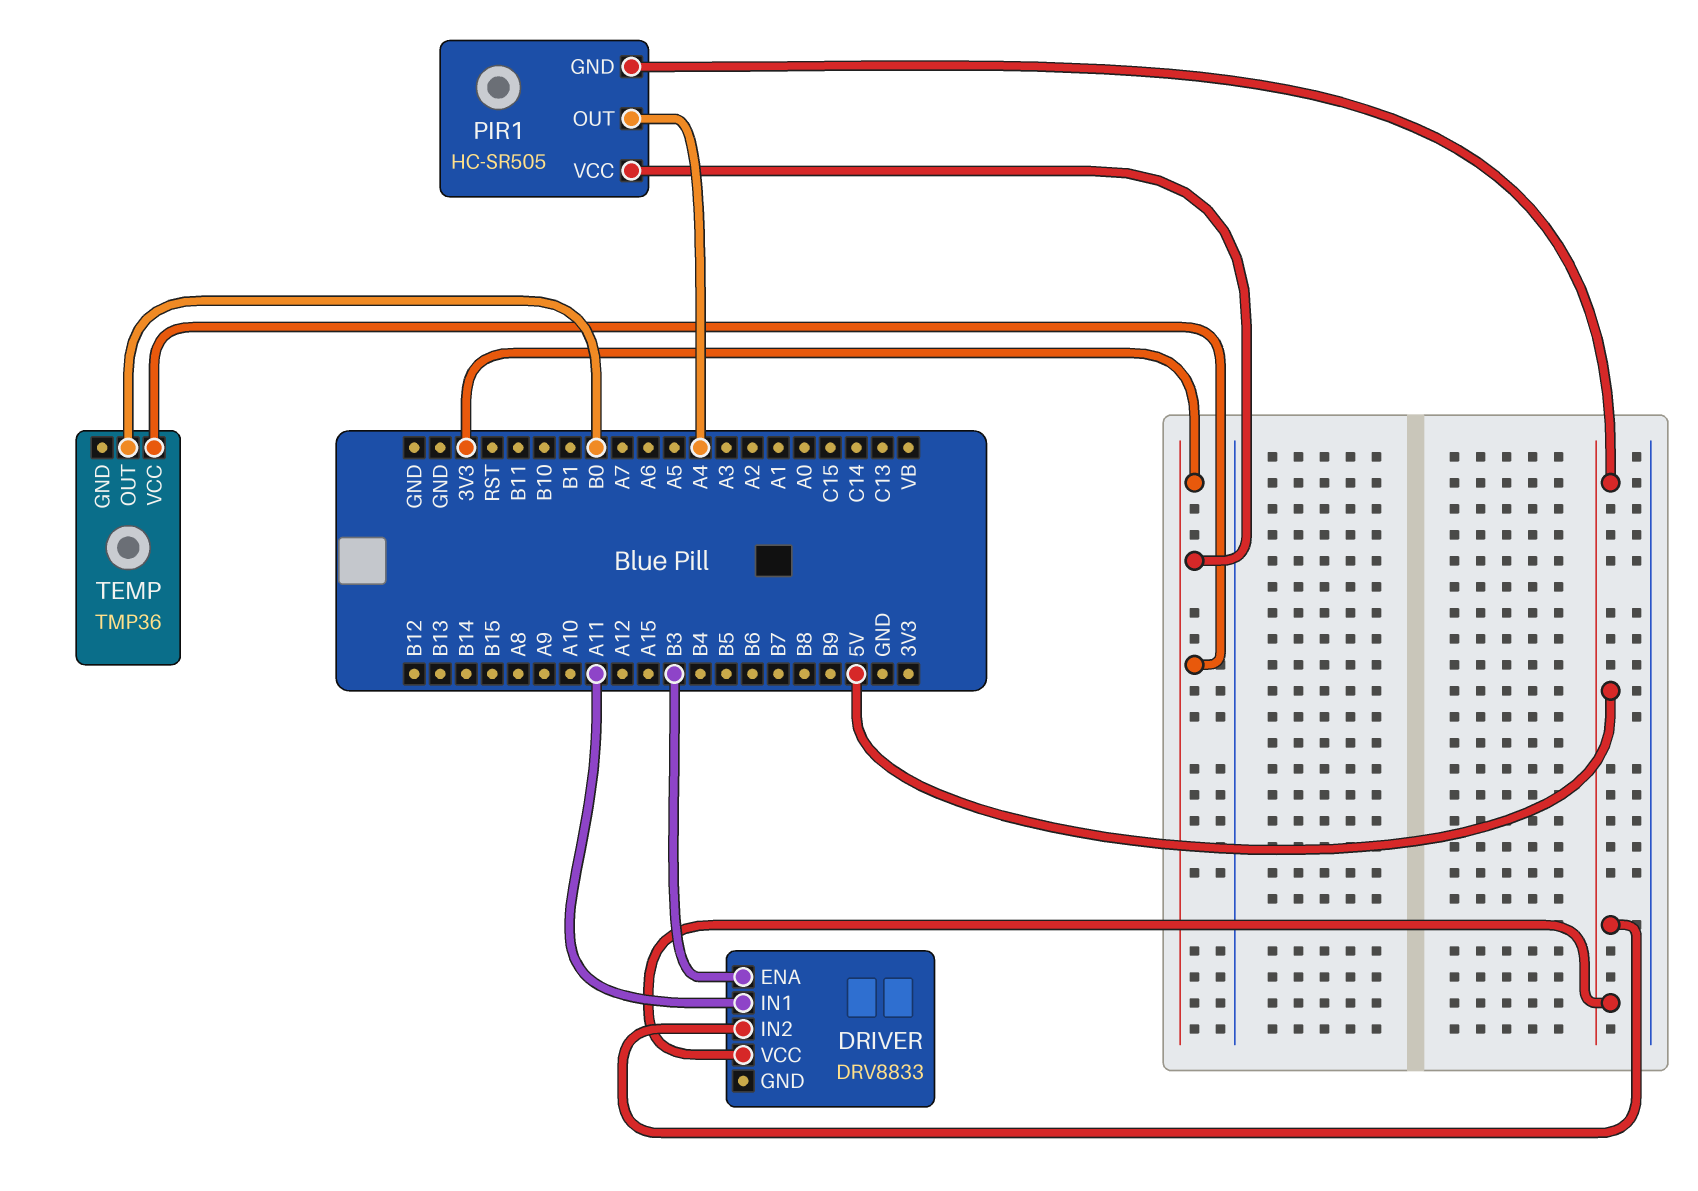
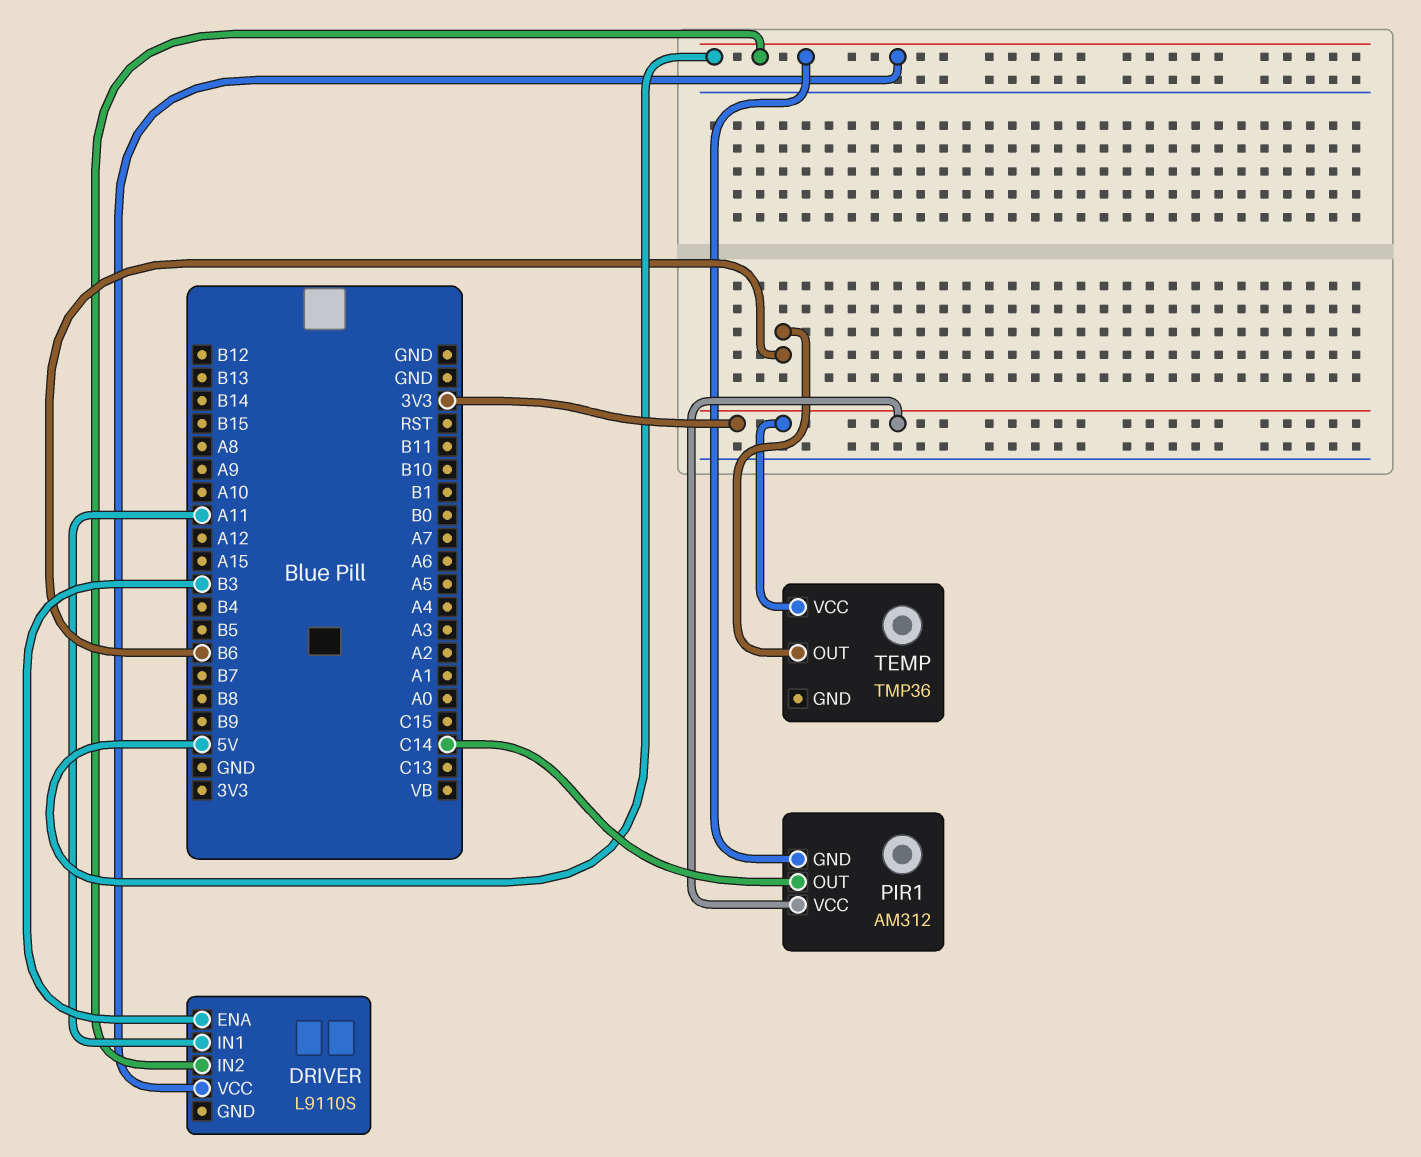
DRIVER: DRV8833 -> L9110S
PIR1: HC-SR505 -> AM312
PIR1 pin OUT: A4 -> C14
TEMP pin OUT: B0 -> B6

